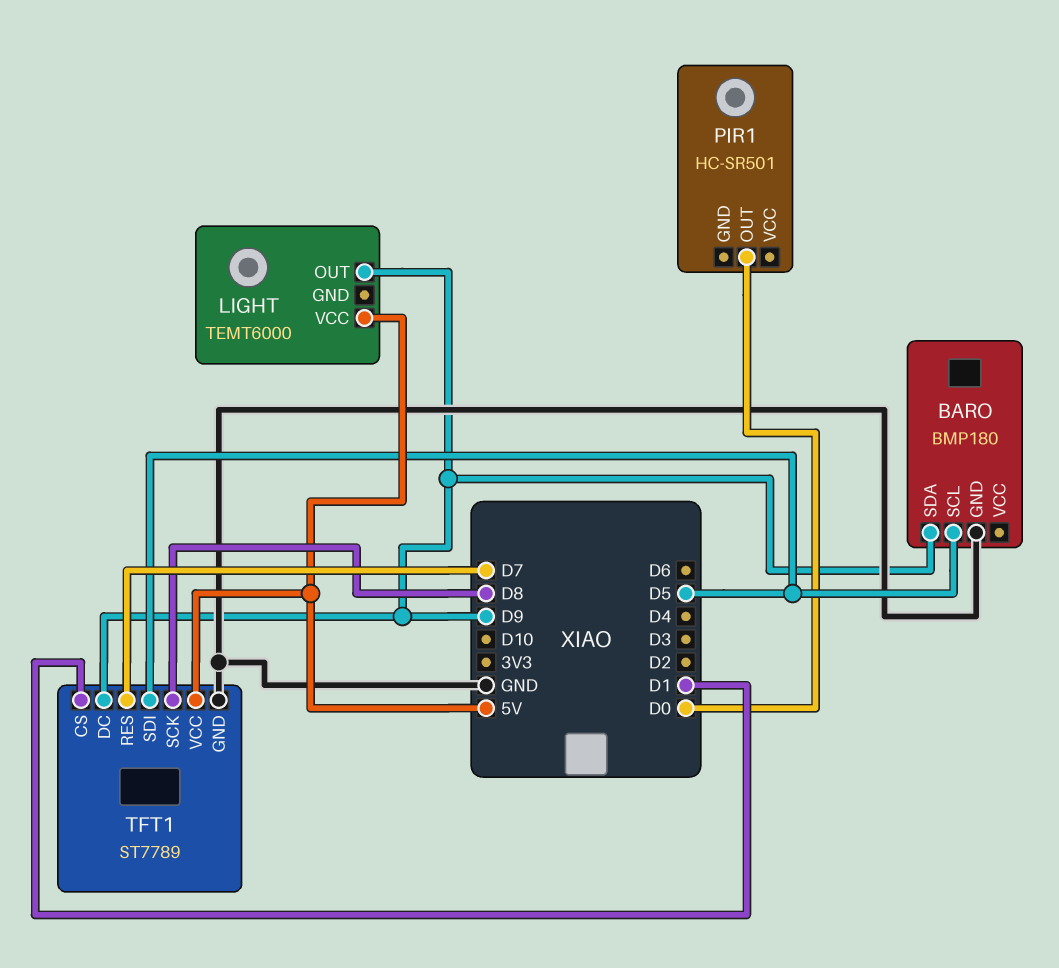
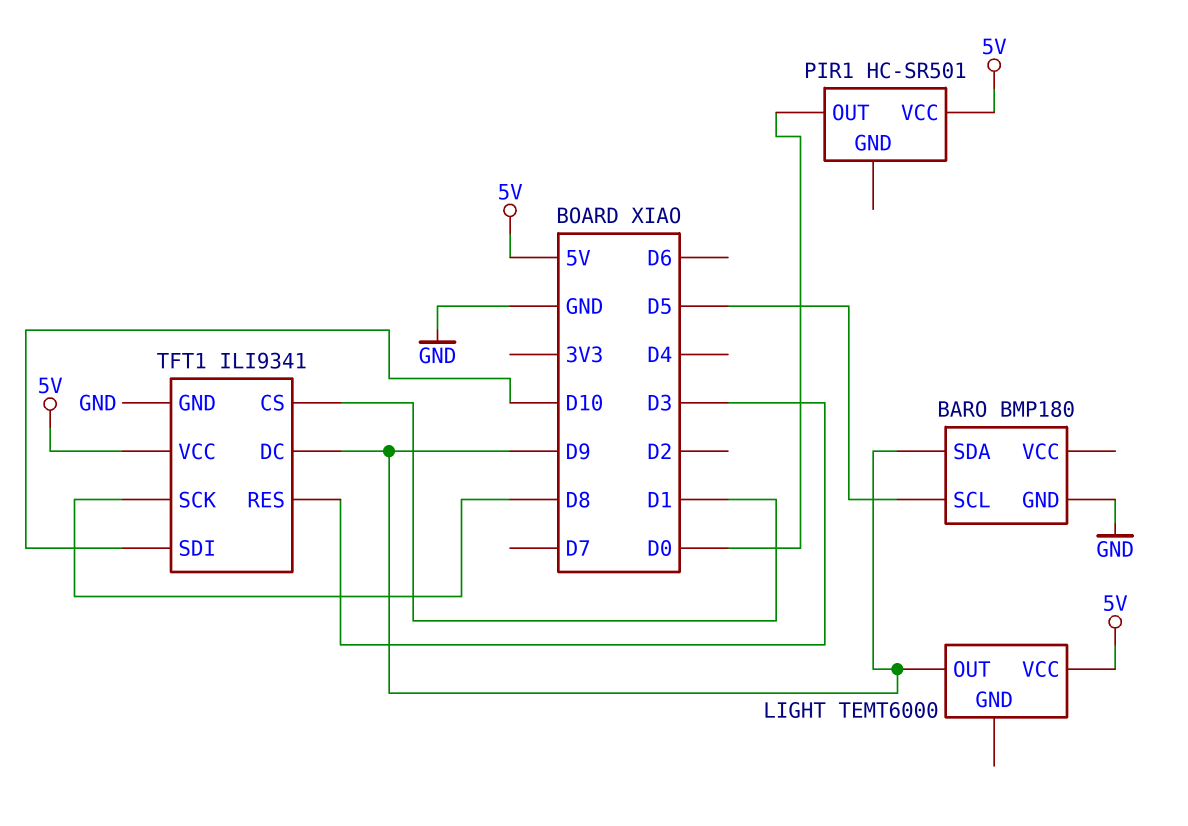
PIR1 pin VCC: none -> 5V
TFT1: ST7789 -> ILI9341
TFT1 pin RES: D7 -> D3
TFT1 pin SDI: D5 -> D10

